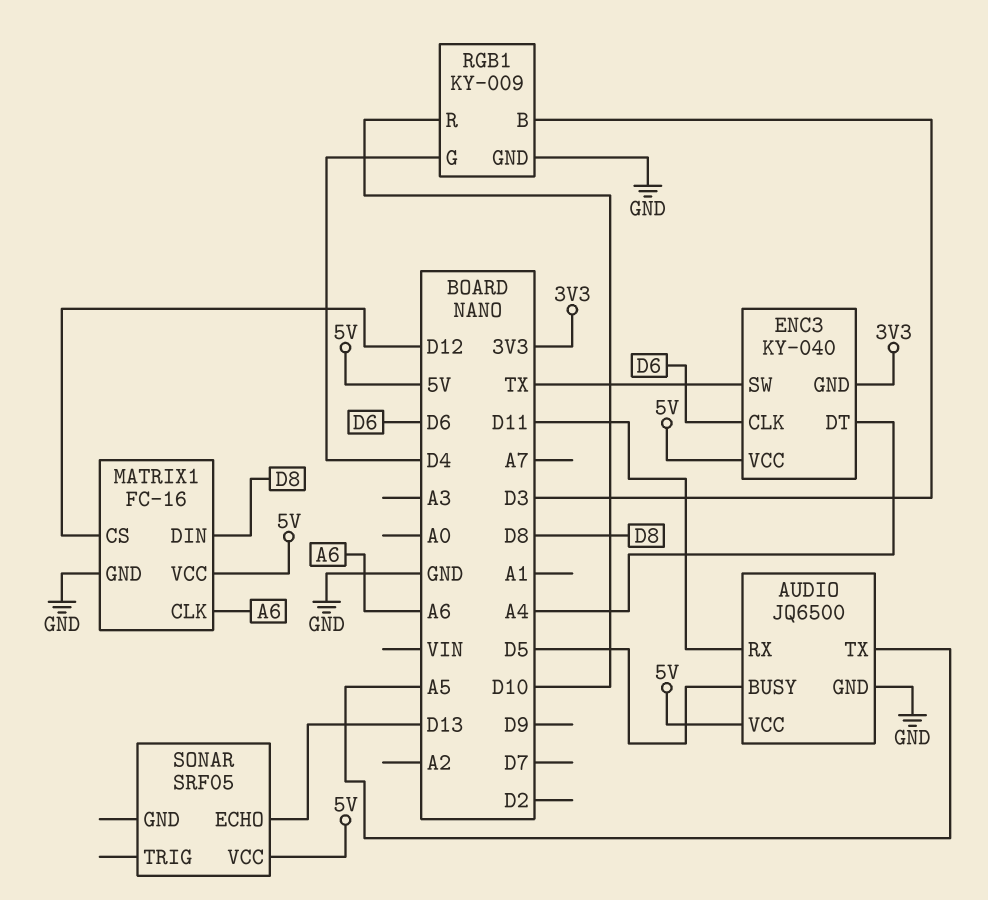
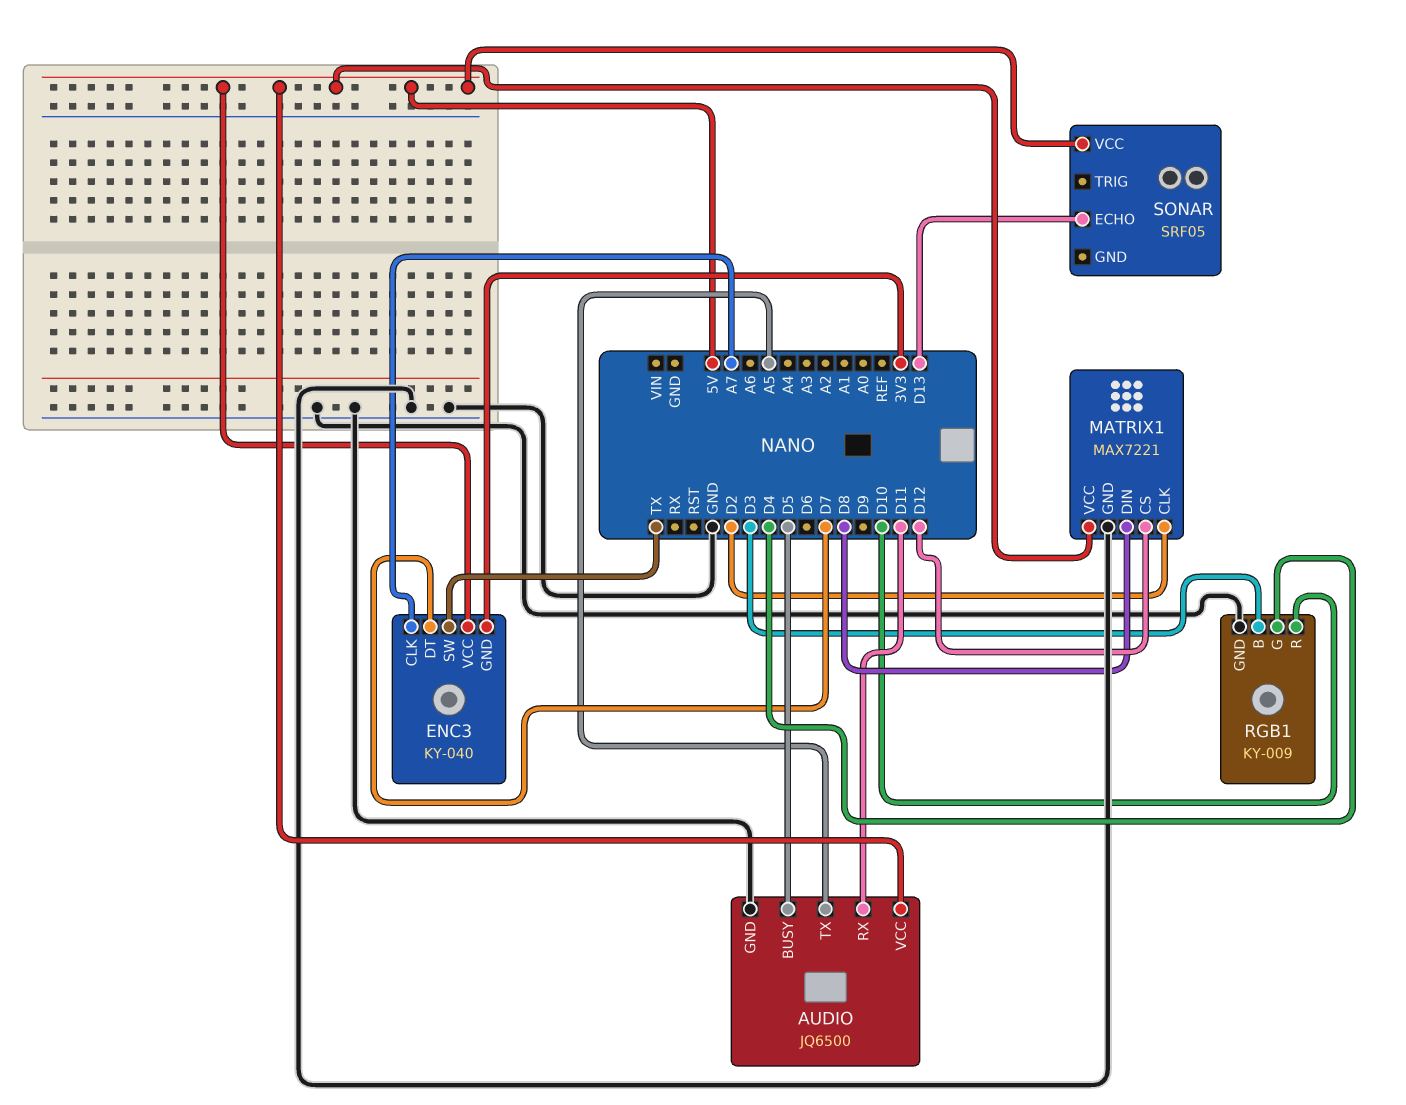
ENC3 pin CLK: D6 -> A7
ENC3 pin DT: A4 -> D7
MATRIX1: FC-16 -> MAX7221
MATRIX1 pin CLK: A6 -> D2

